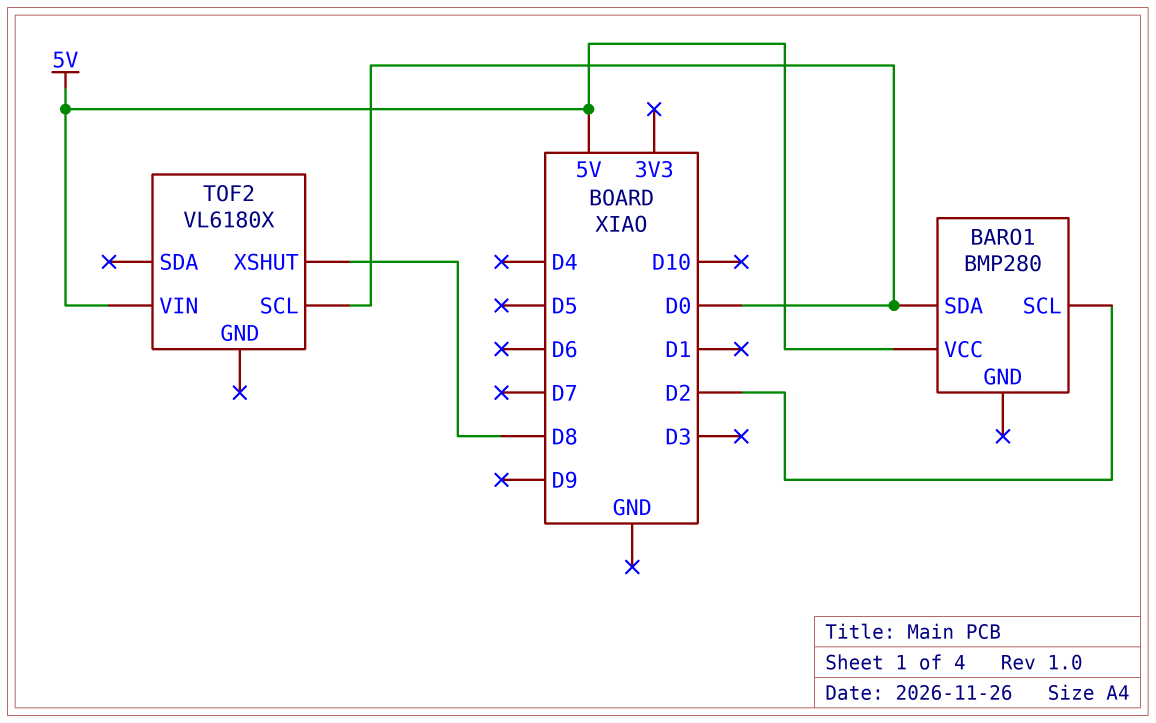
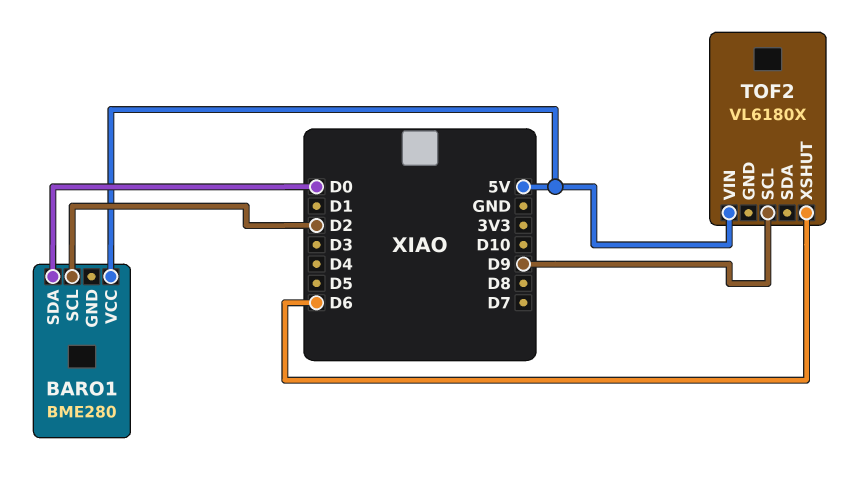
BARO1: BMP280 -> BME280
TOF2 pin SCL: D0 -> D9
TOF2 pin XSHUT: D8 -> D6

